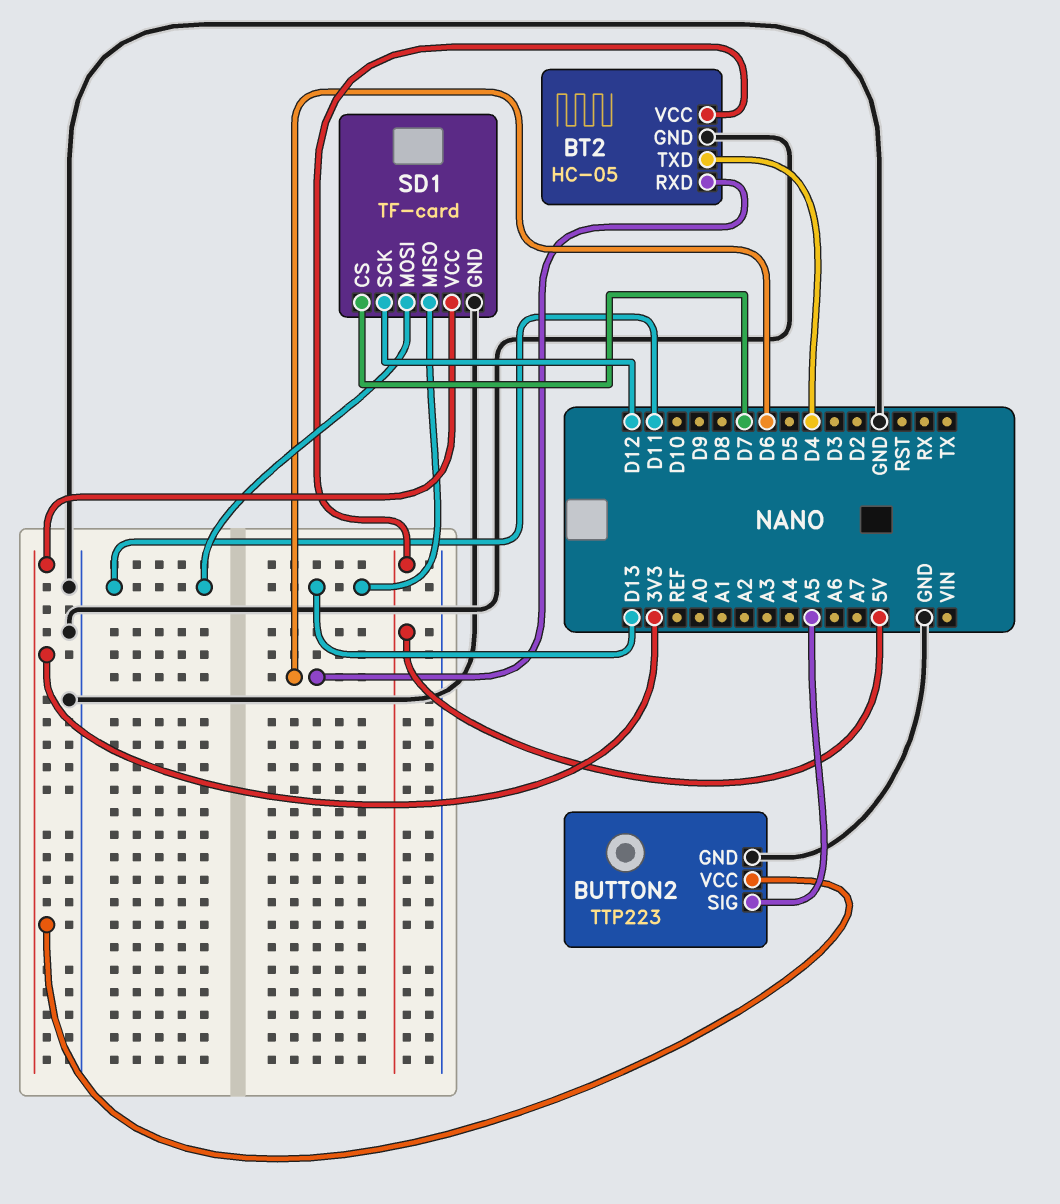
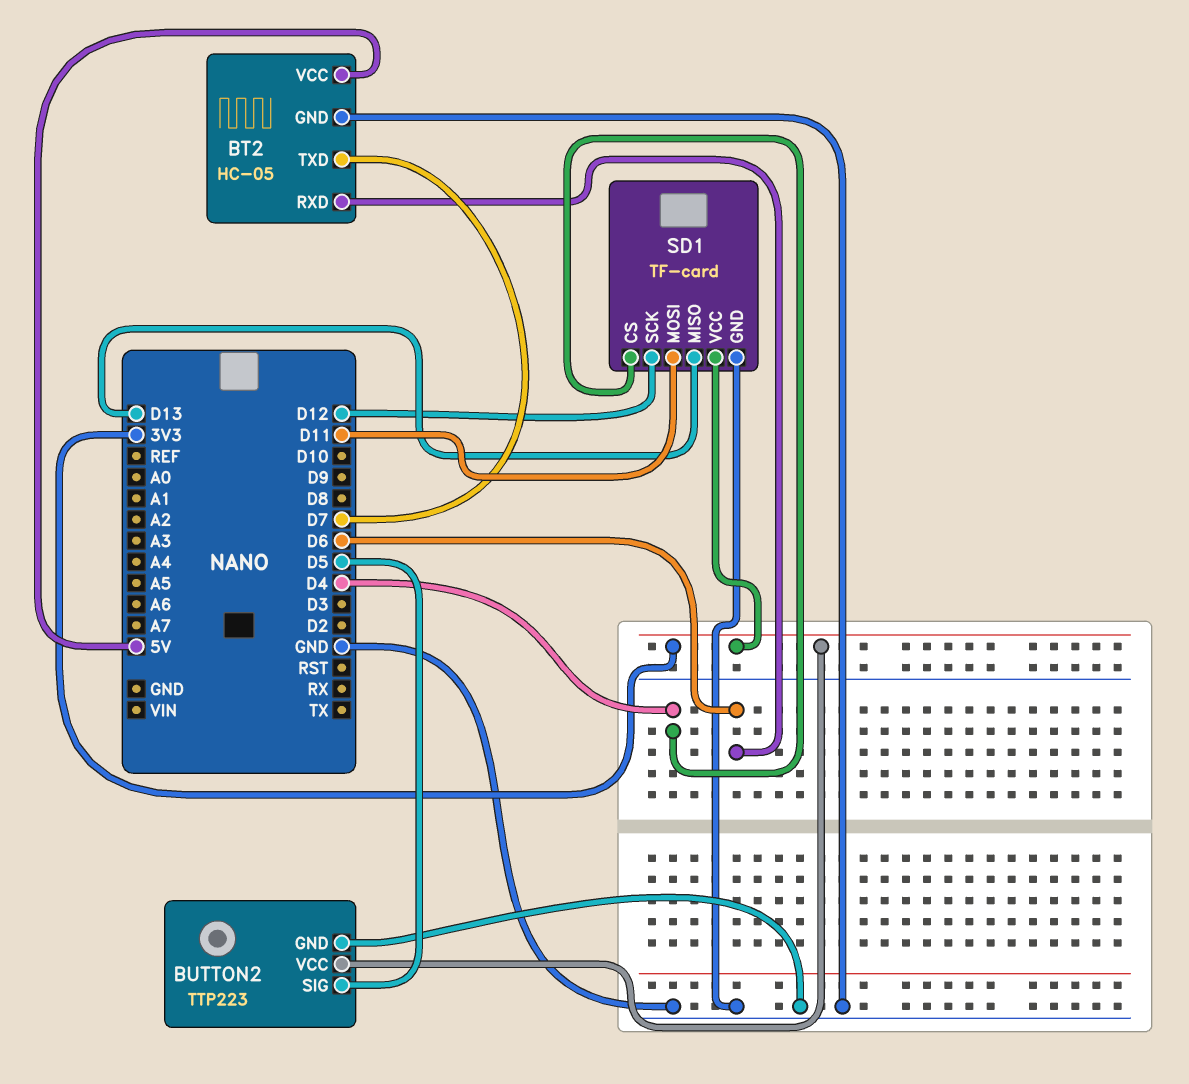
BT2 pin TXD: D4 -> D7
BUTTON2 pin SIG: A5 -> D5
SD1 pin CS: D7 -> D4

